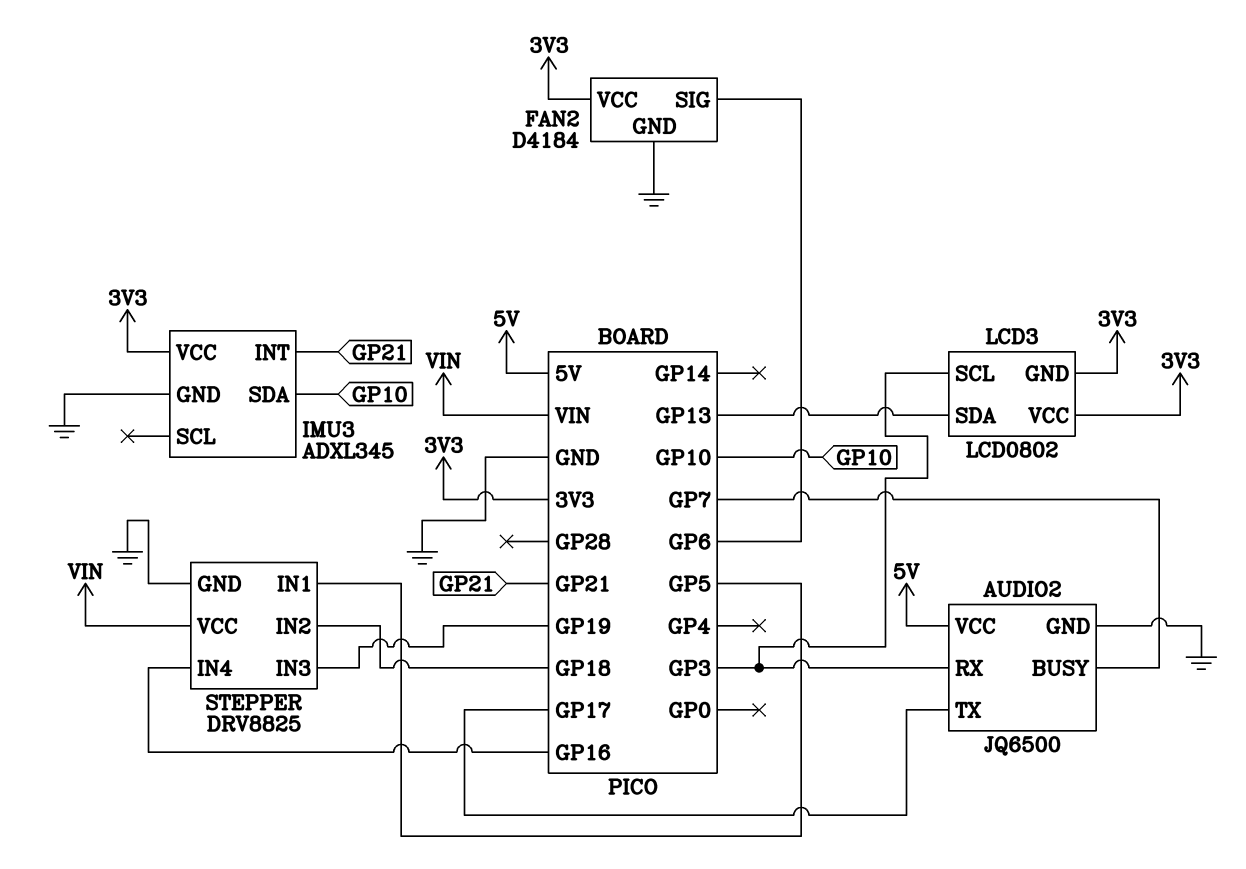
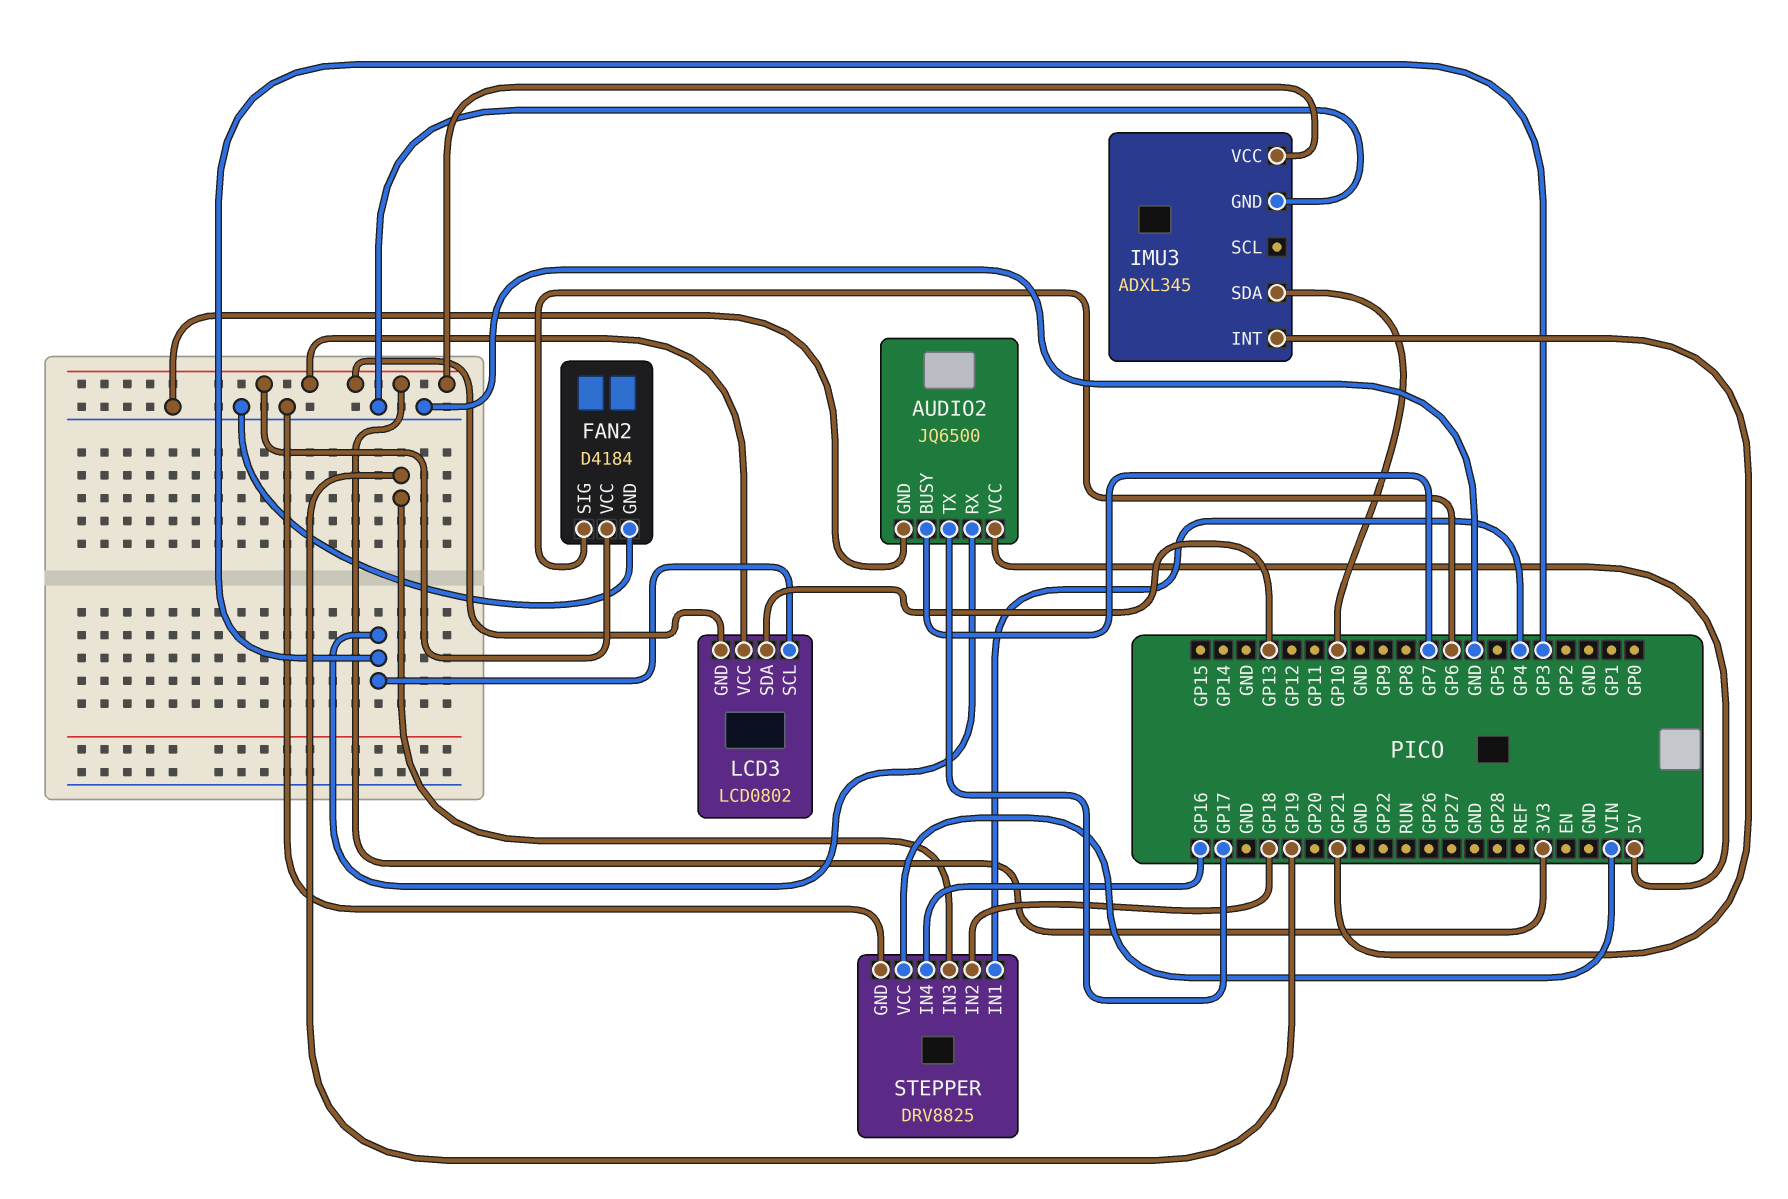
STEPPER pin IN1: GP5 -> GP4

